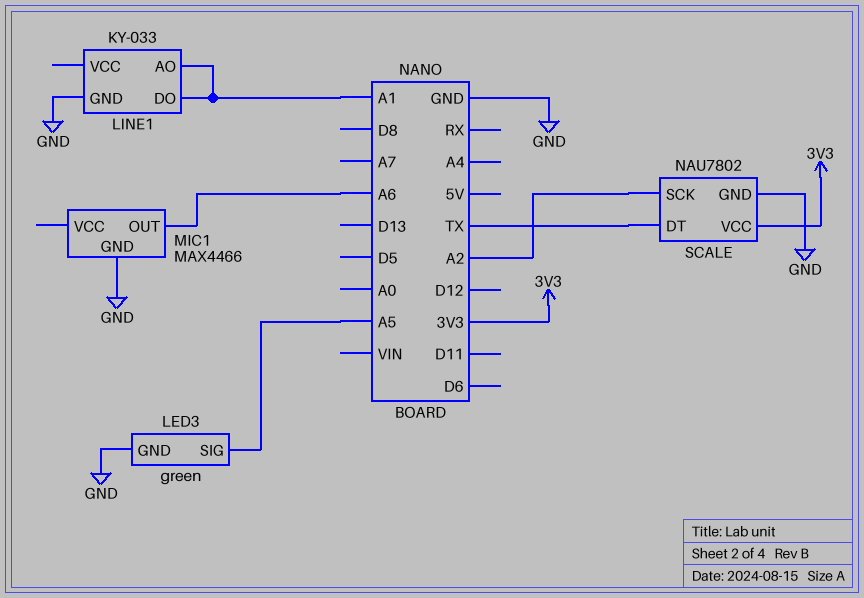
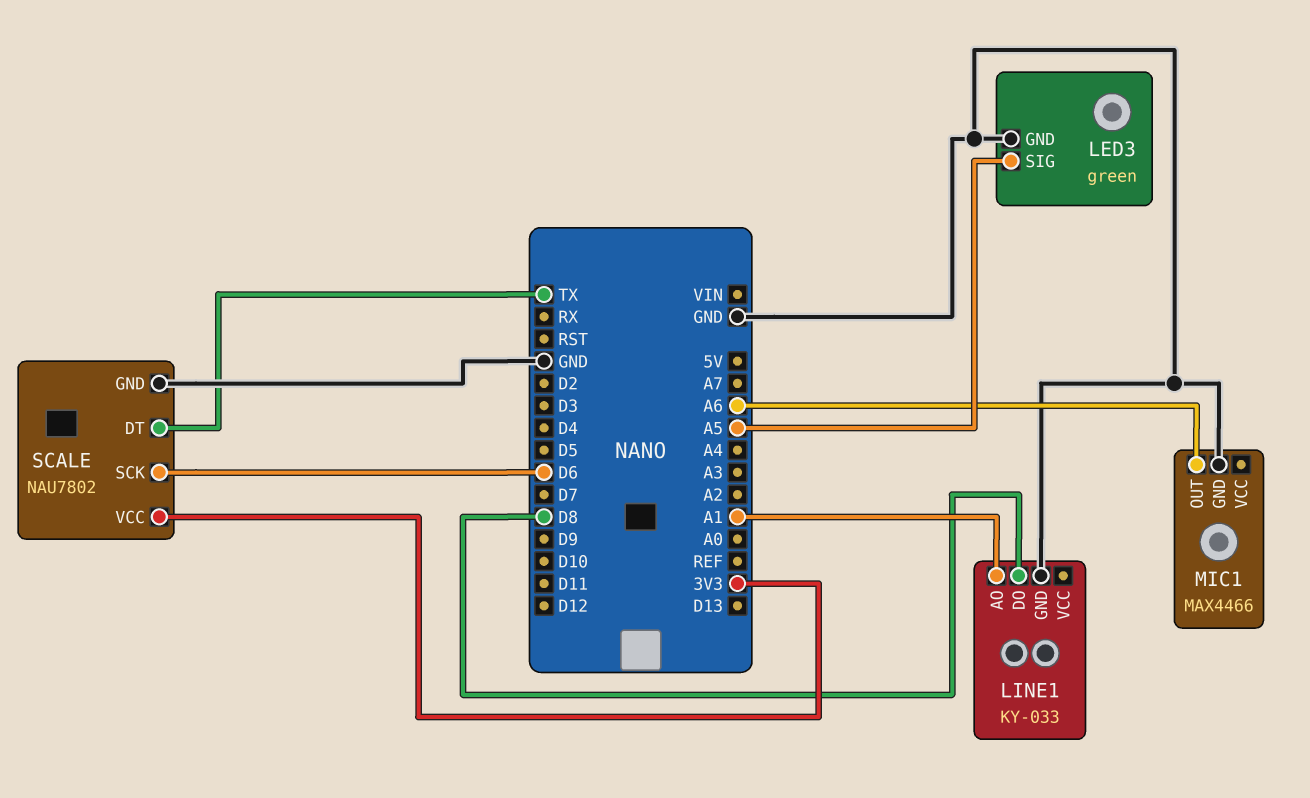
LINE1 pin DO: A1 -> D8
SCALE pin SCK: A2 -> D6

